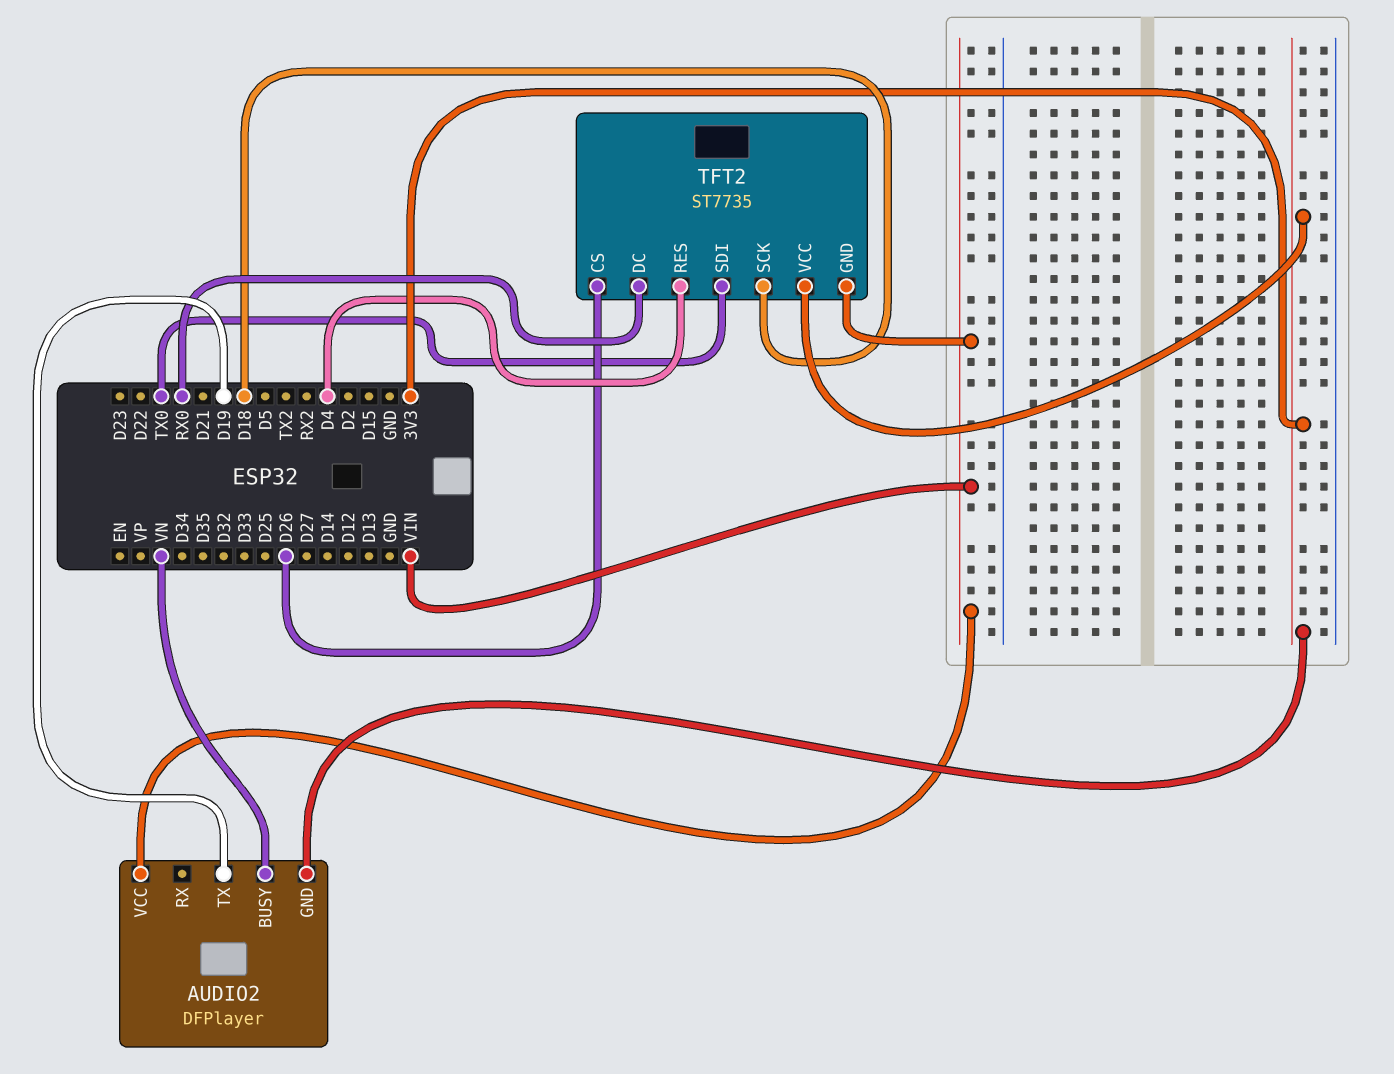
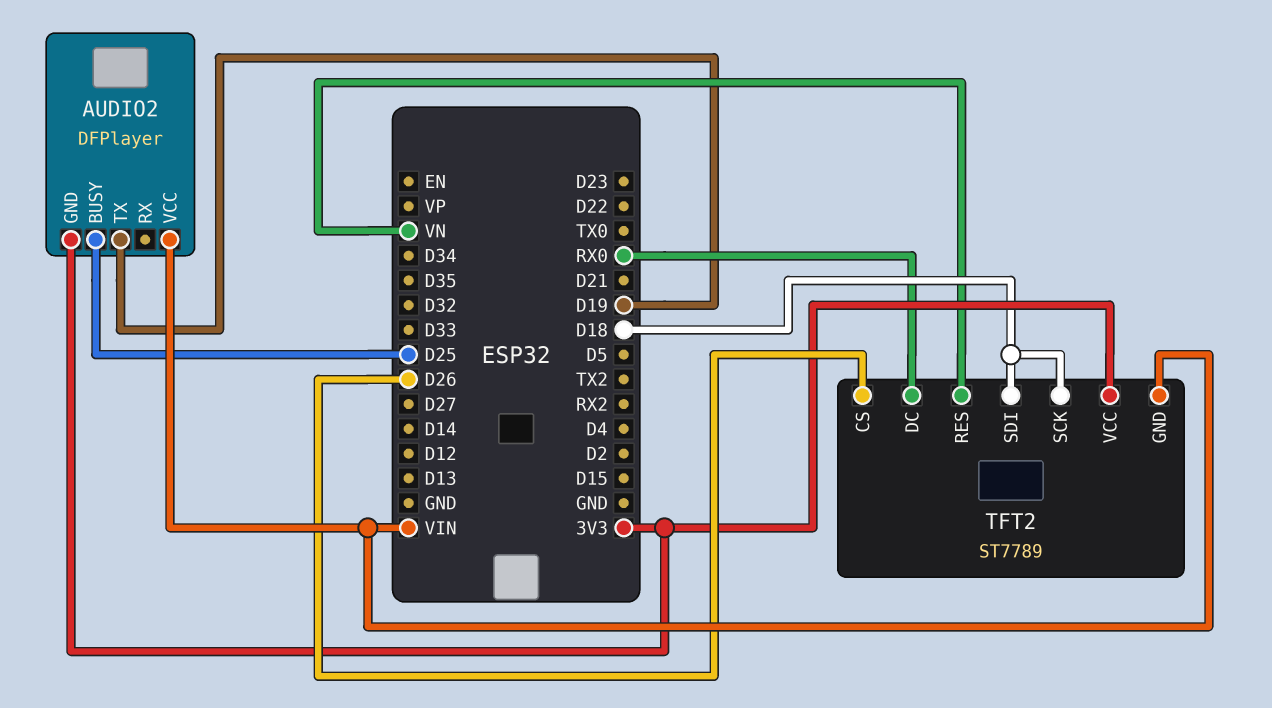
AUDIO2 pin BUSY: VN -> D25
TFT2: ST7735 -> ST7789
TFT2 pin RES: D4 -> VN
TFT2 pin SDI: TX0 -> D18

